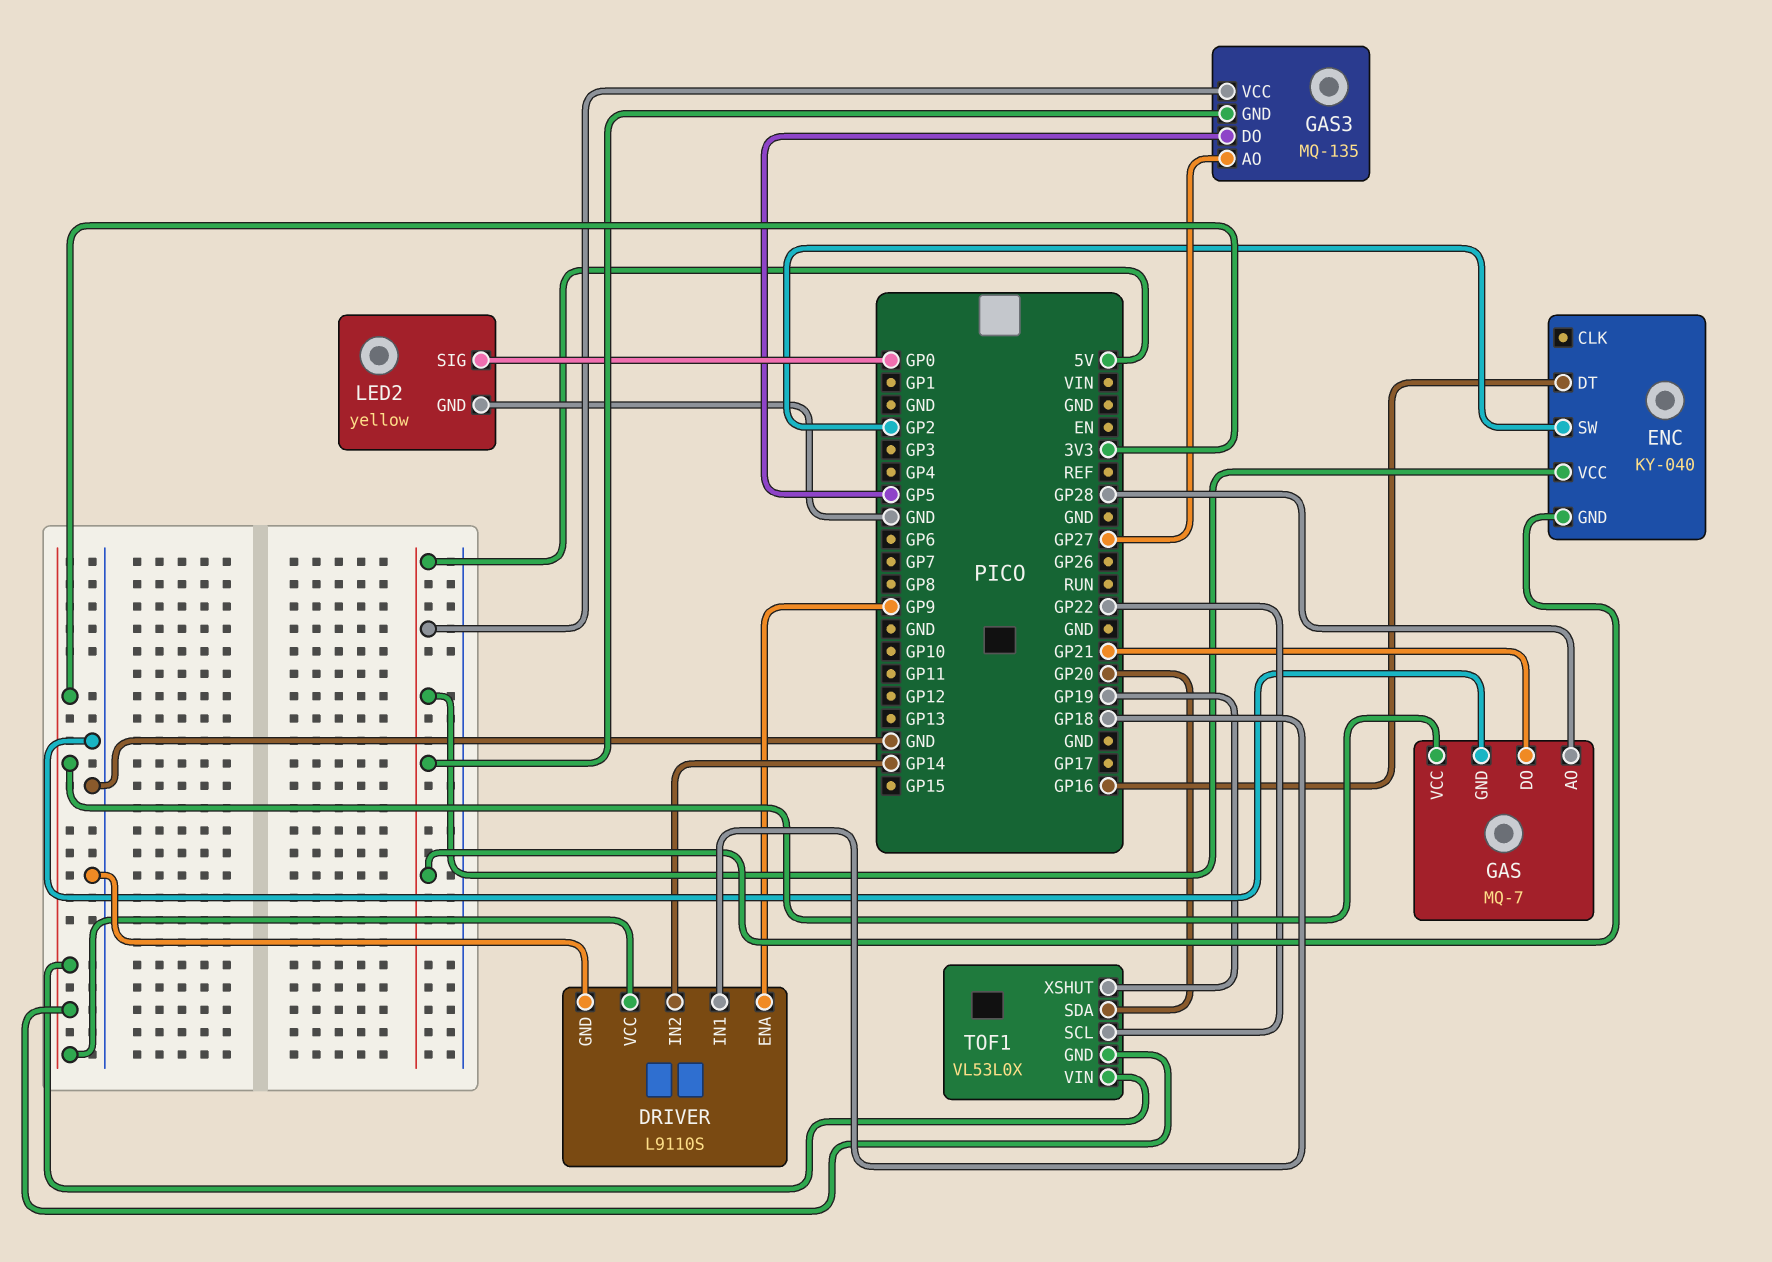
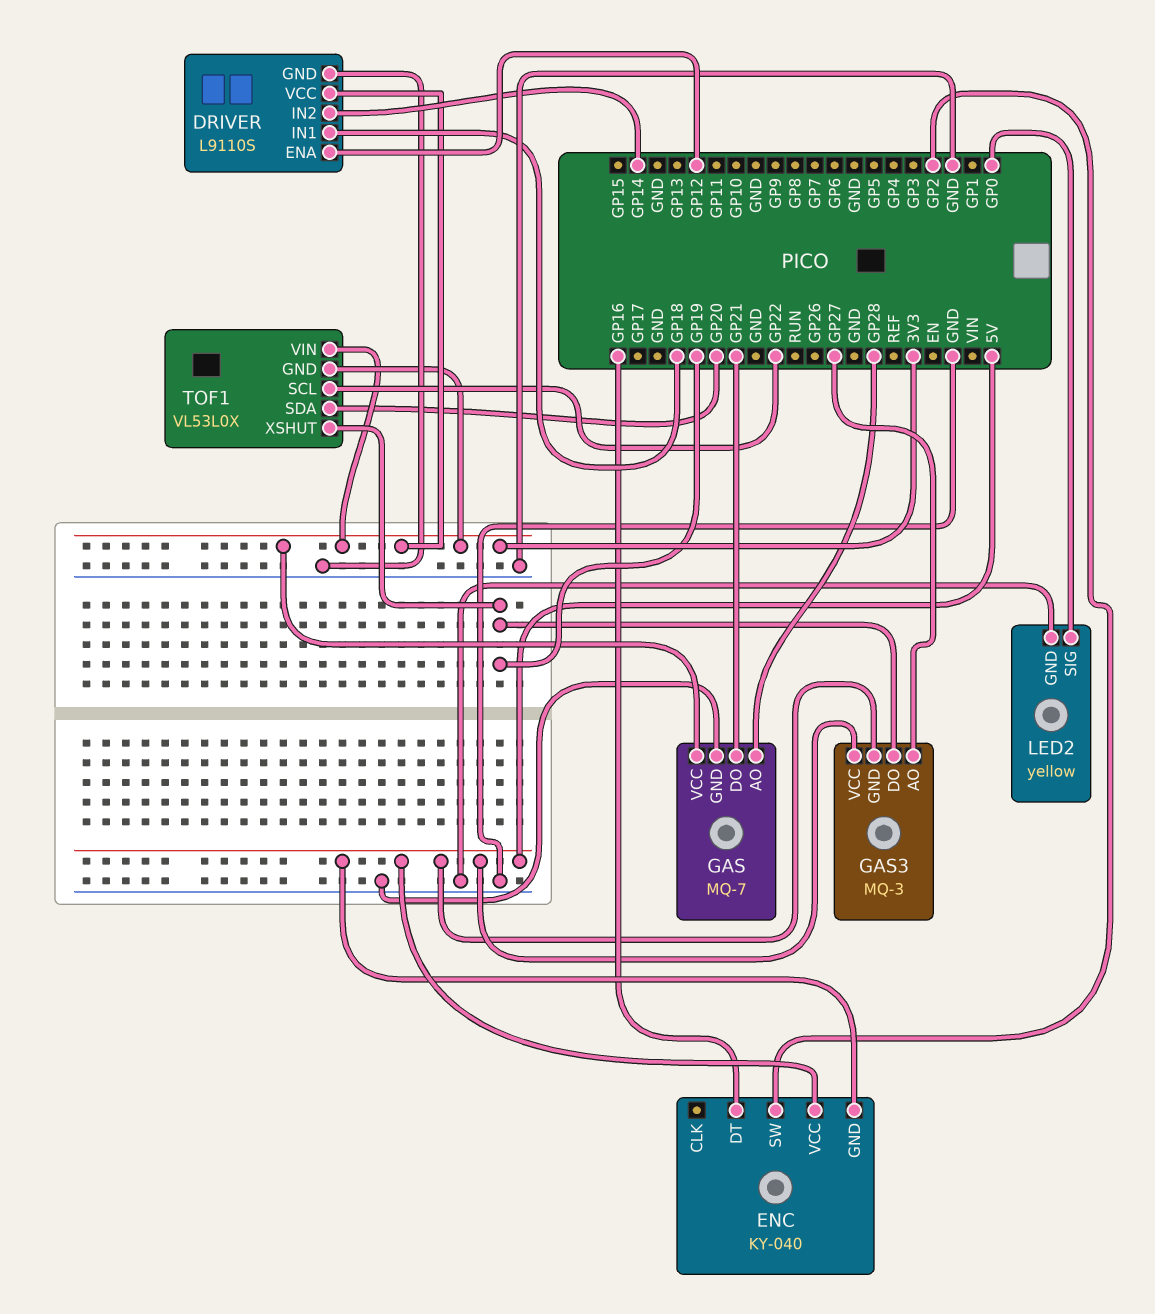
DRIVER pin ENA: GP9 -> GP12
GAS3: MQ-135 -> MQ-3
GAS3 pin DO: GP5 -> GP19

